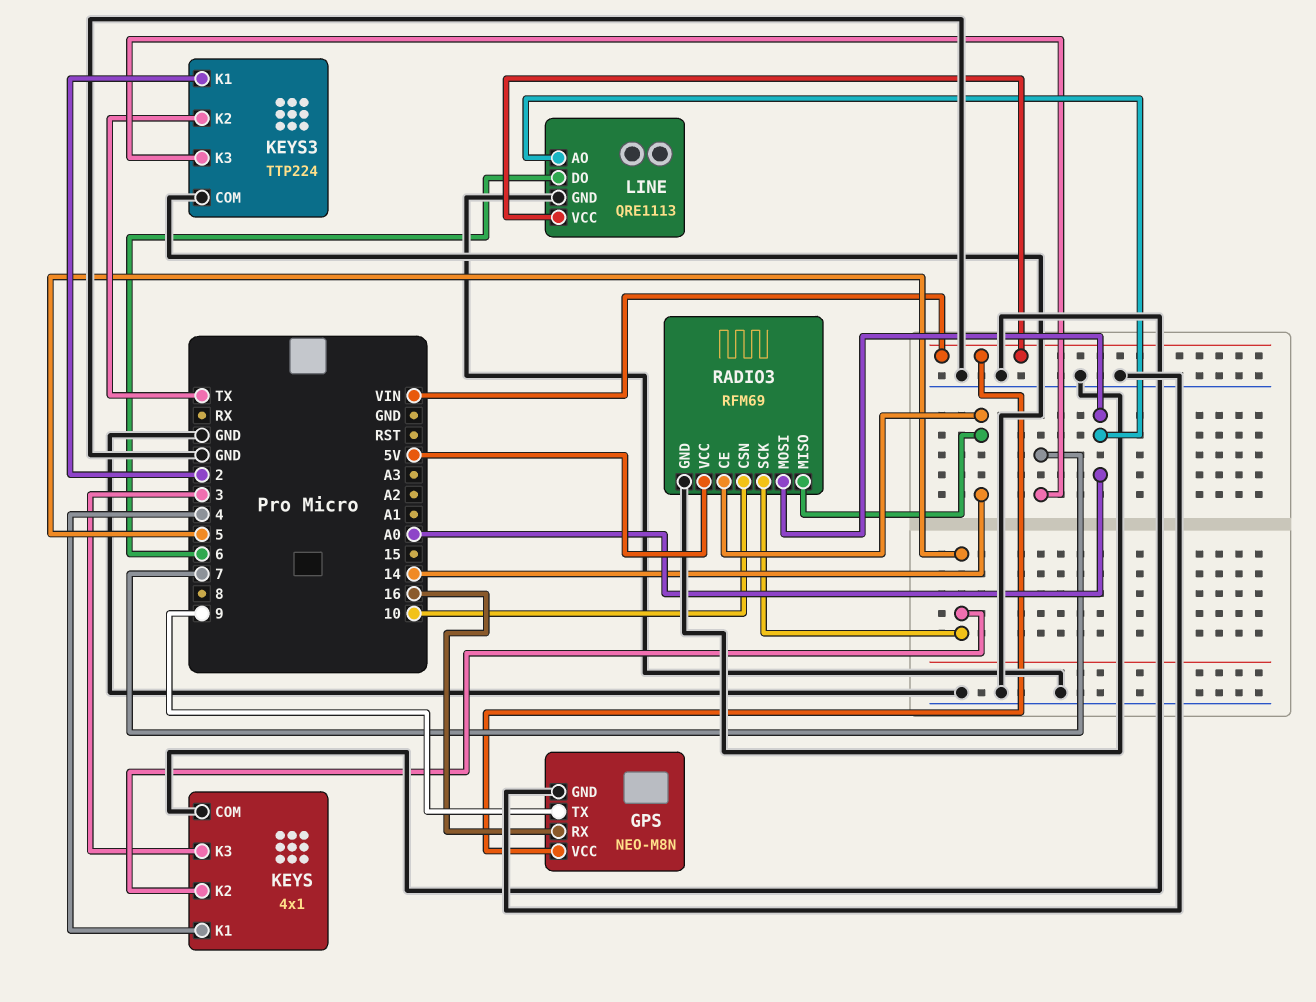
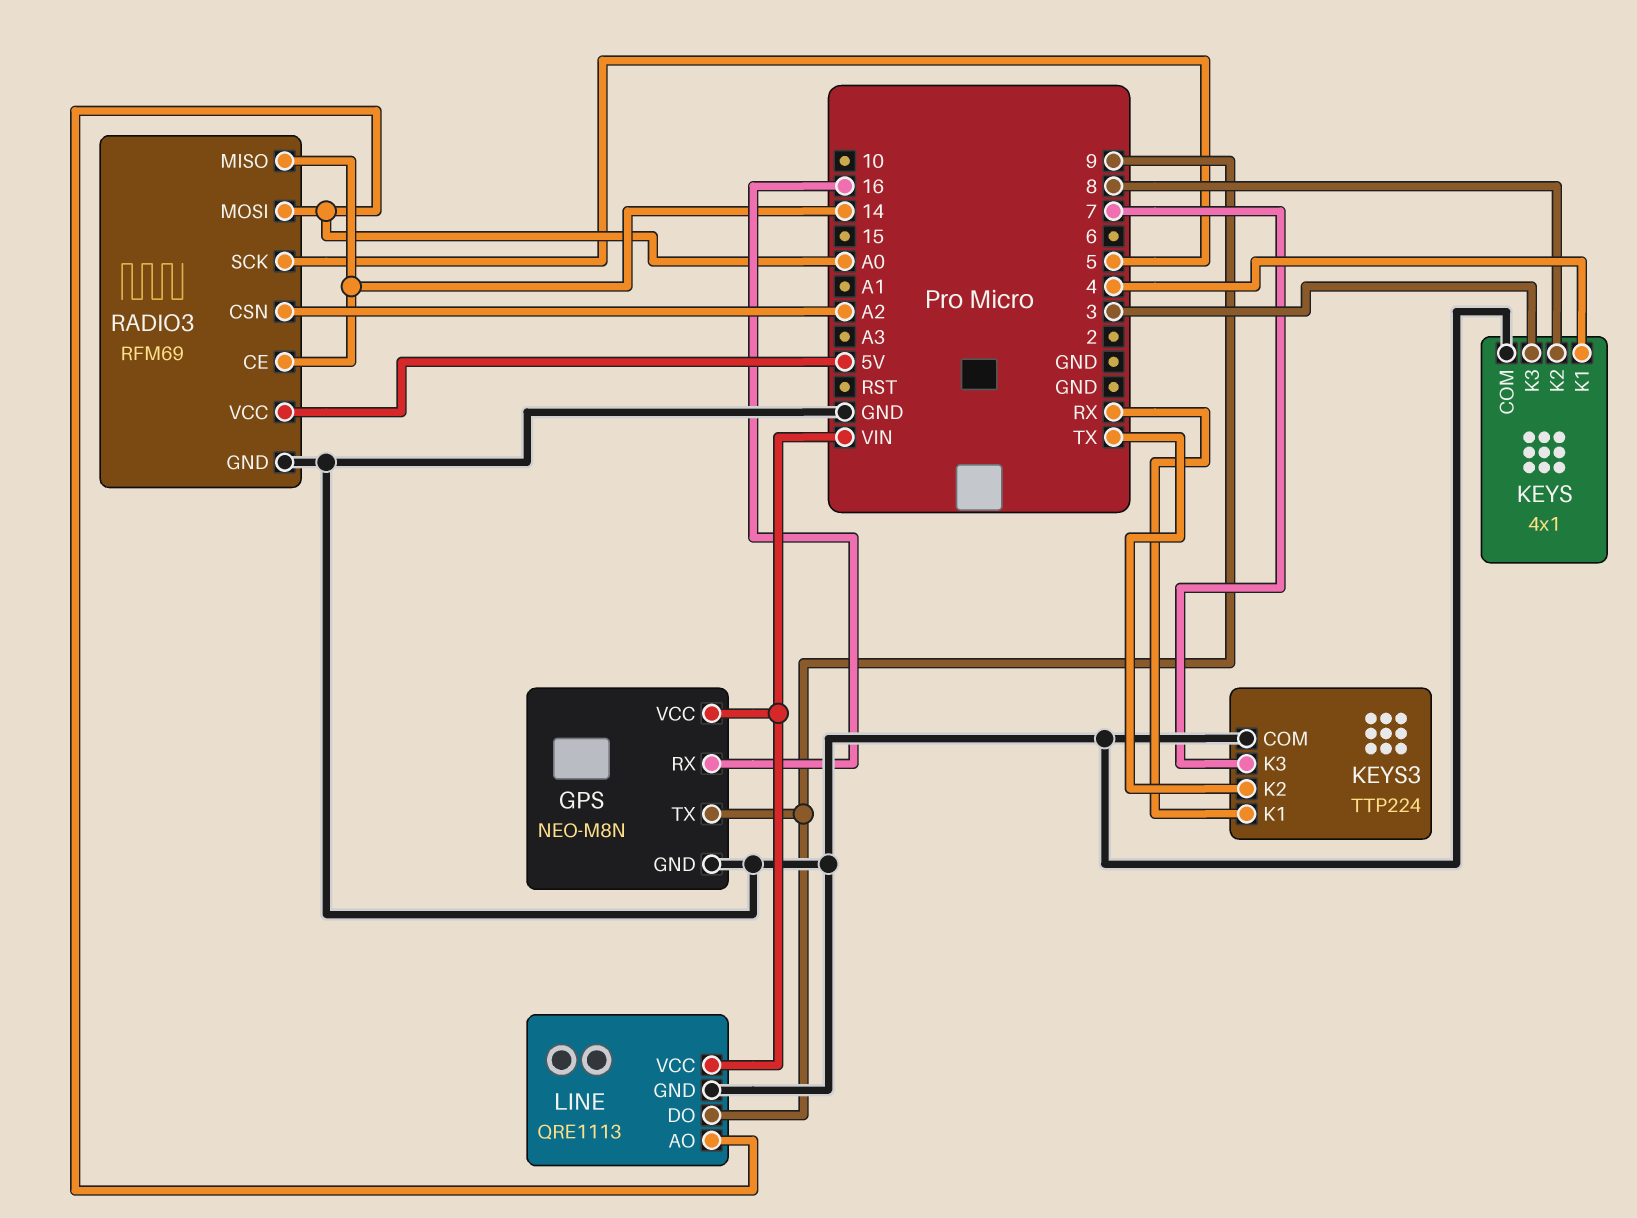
KEYS pin K2: 5 -> 8
KEYS3 pin K1: 2 -> RX
LINE pin DO: 6 -> 9
RADIO3 pin CSN: 10 -> A2

